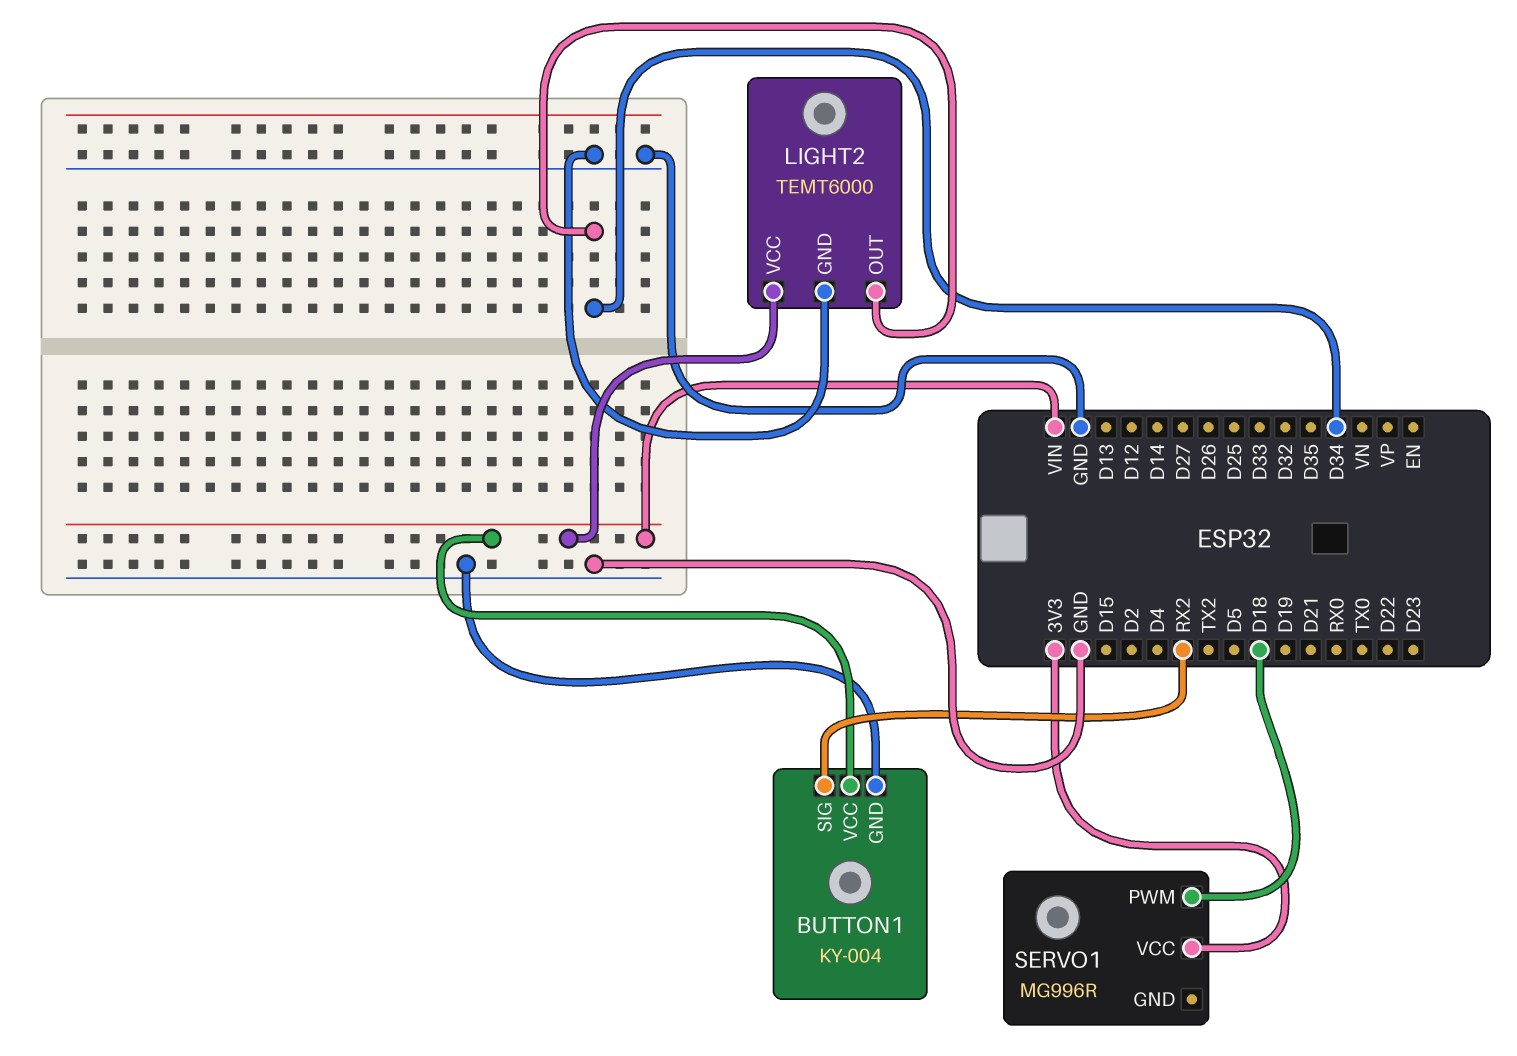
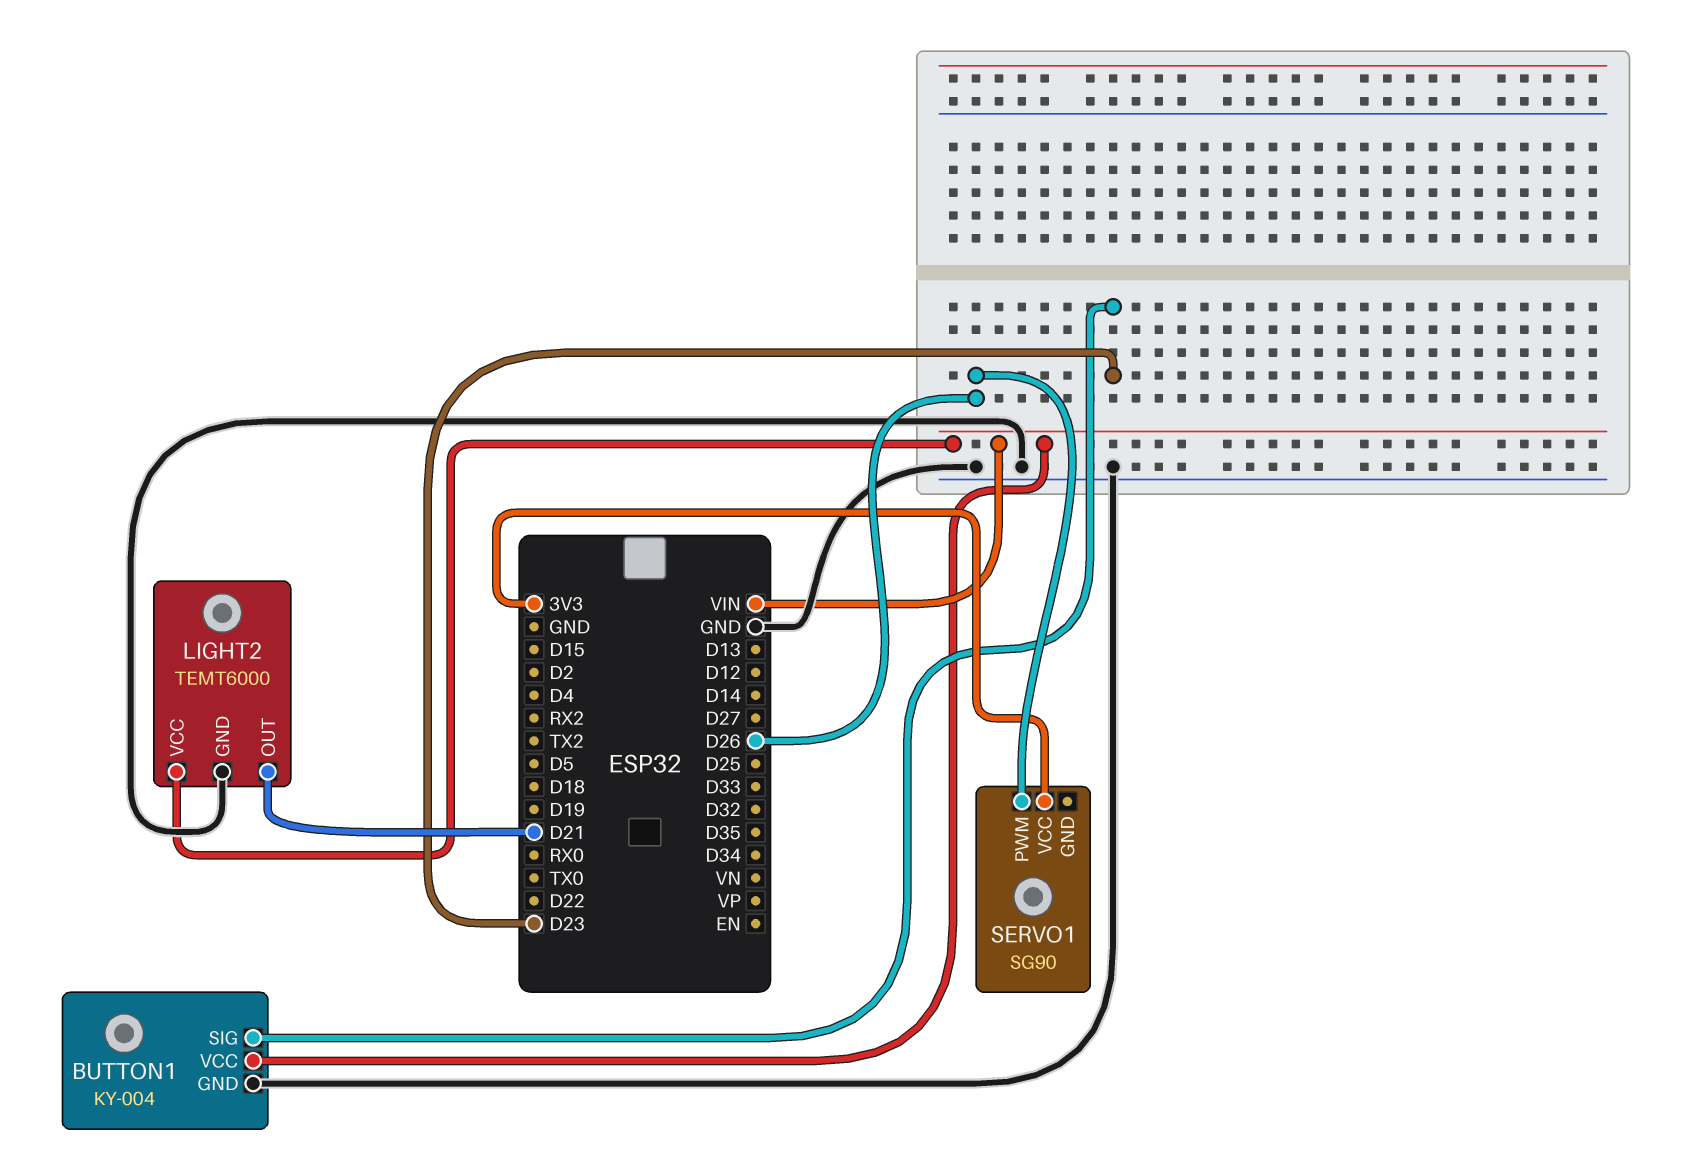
BUTTON1 pin SIG: RX2 -> D23
LIGHT2 pin OUT: D34 -> D21
SERVO1: MG996R -> SG90
SERVO1 pin PWM: D18 -> D26

